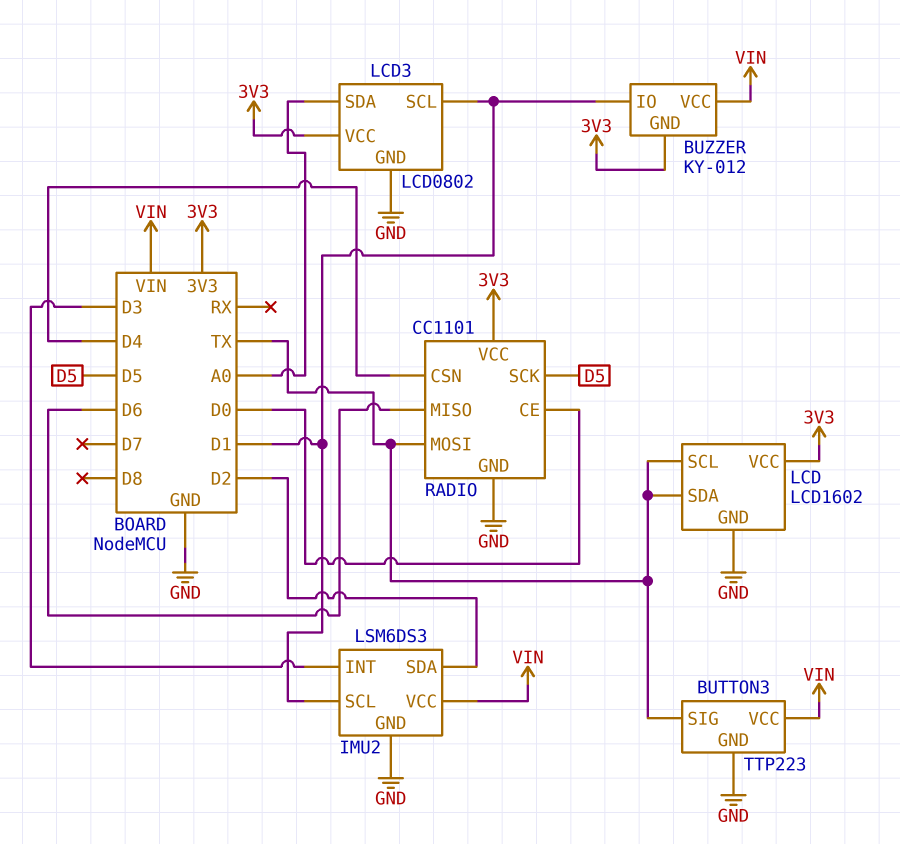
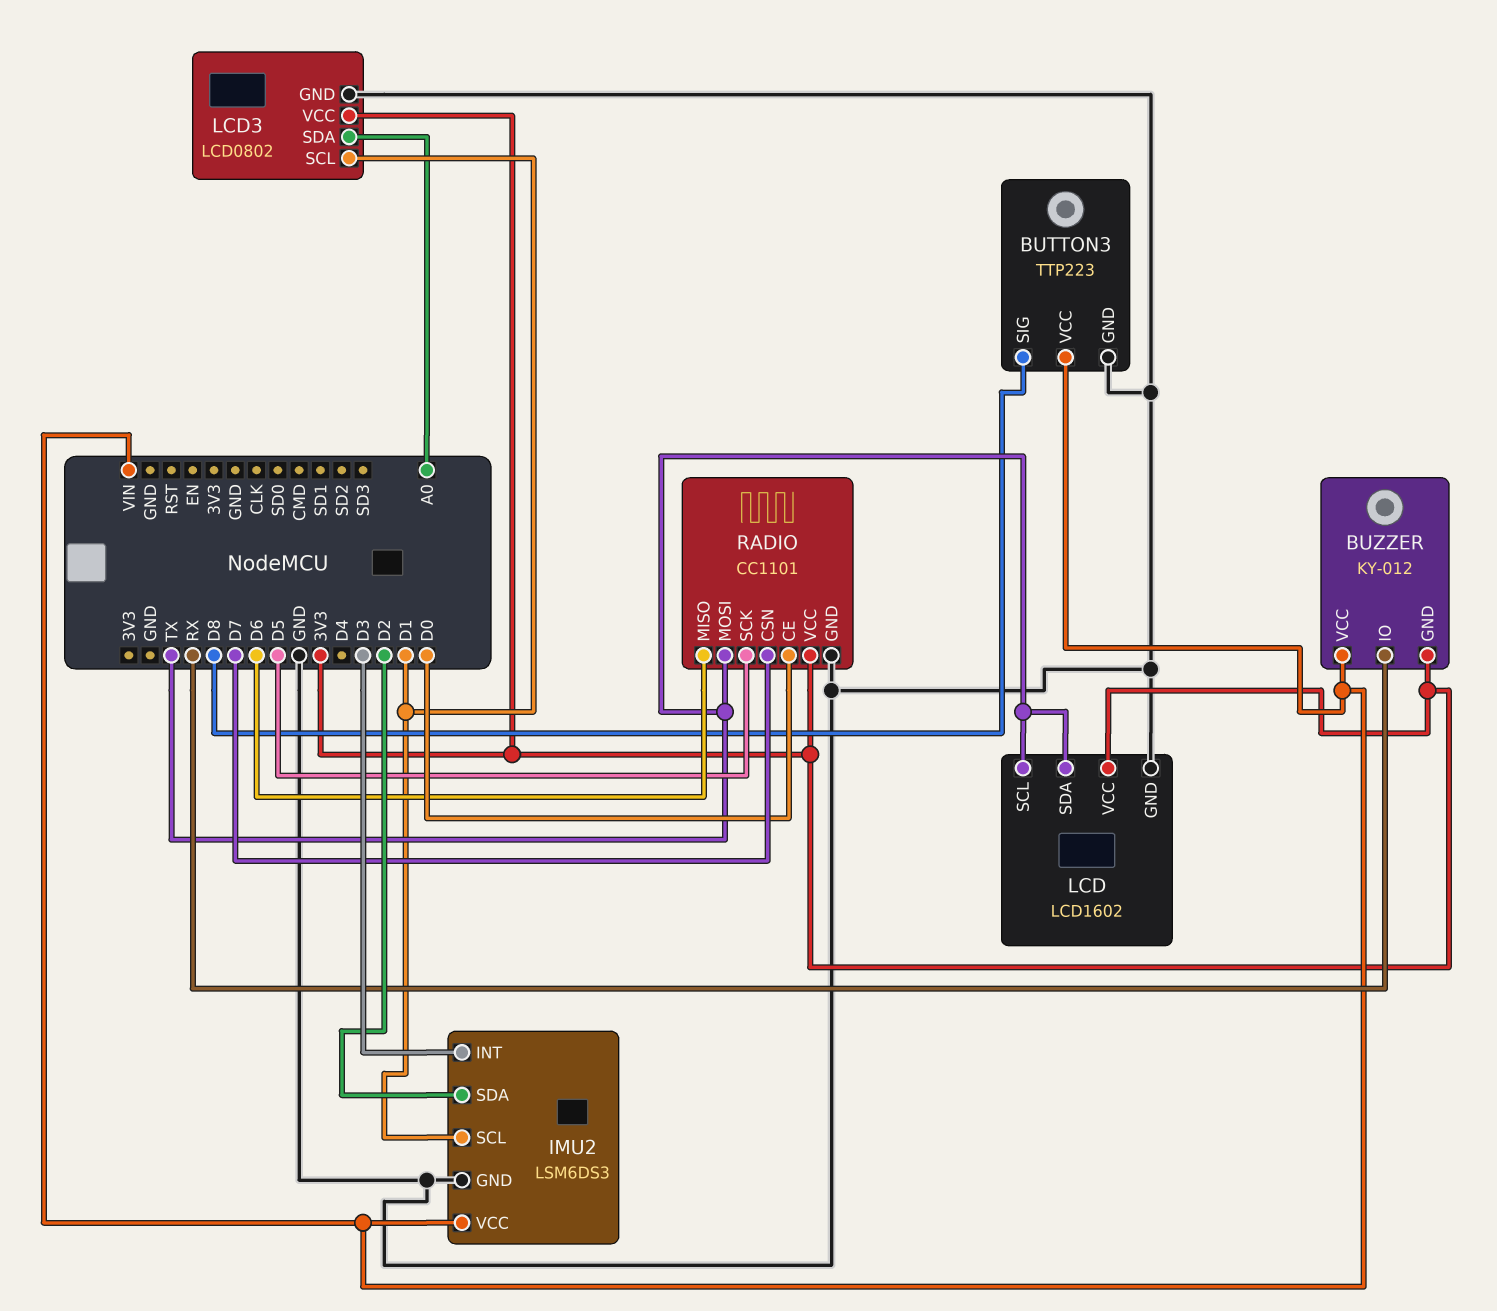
BUTTON3 pin SIG: TX -> D8
BUZZER pin IO: D1 -> RX
RADIO pin CSN: D4 -> D7

